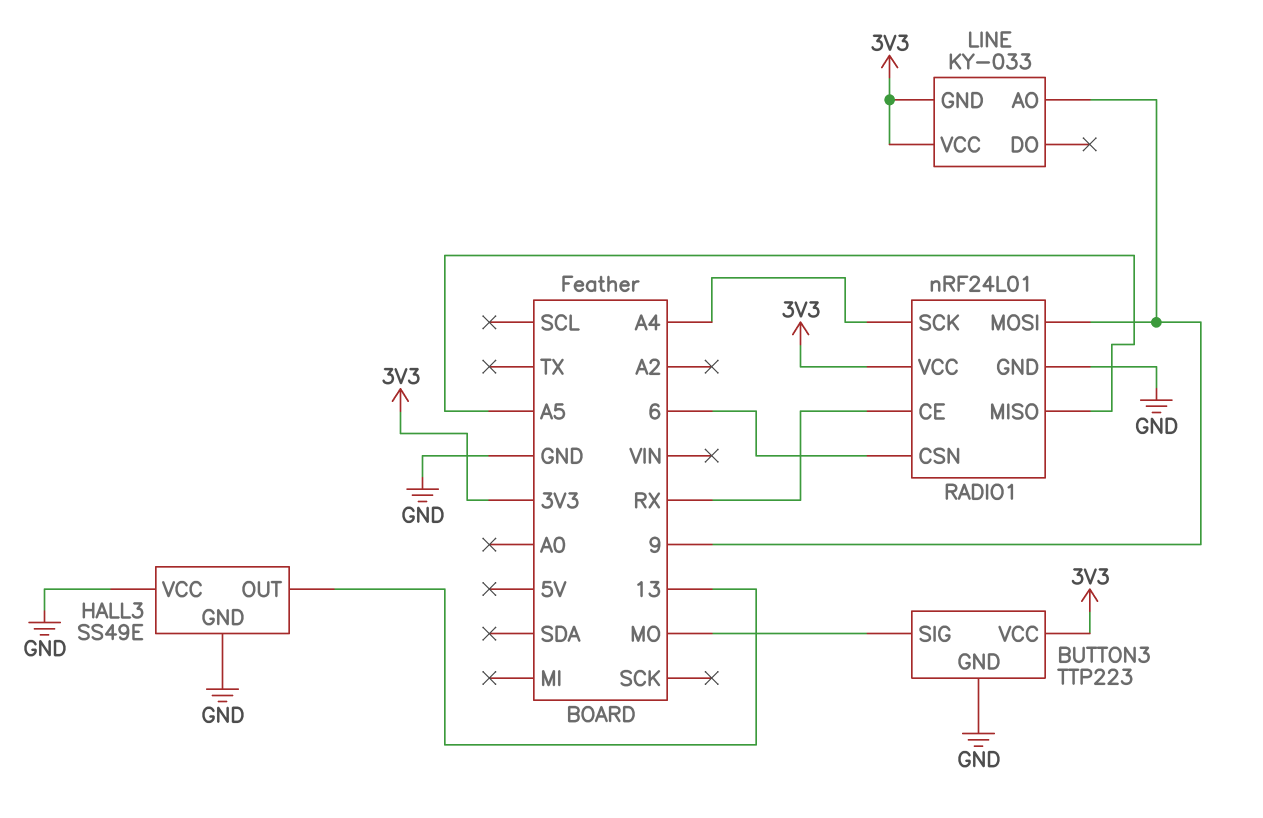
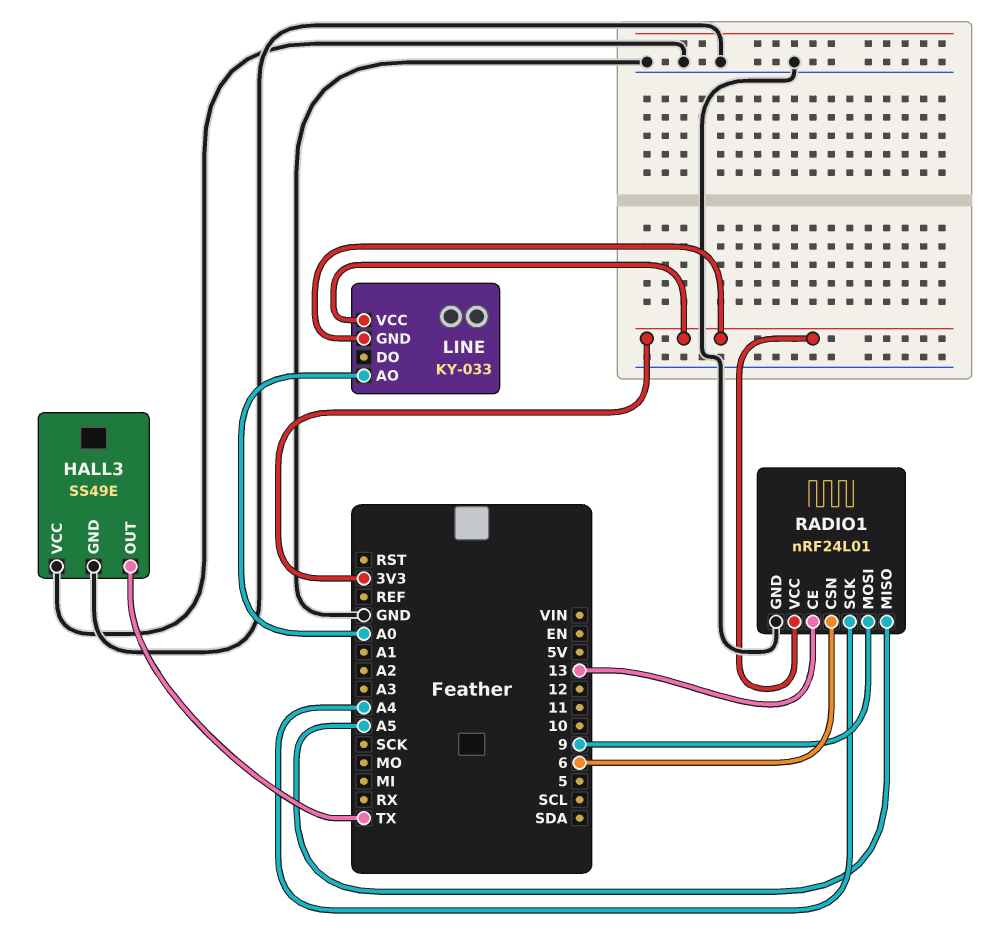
BUTTON3: TTP223 -> none
BUTTON3 pin GND: GND -> none
BUTTON3 pin SIG: MO -> none
BUTTON3 pin VCC: 3V3 -> none
HALL3 pin OUT: 13 -> TX
LINE pin AO: 9 -> A0
RADIO1 pin CE: RX -> 13

